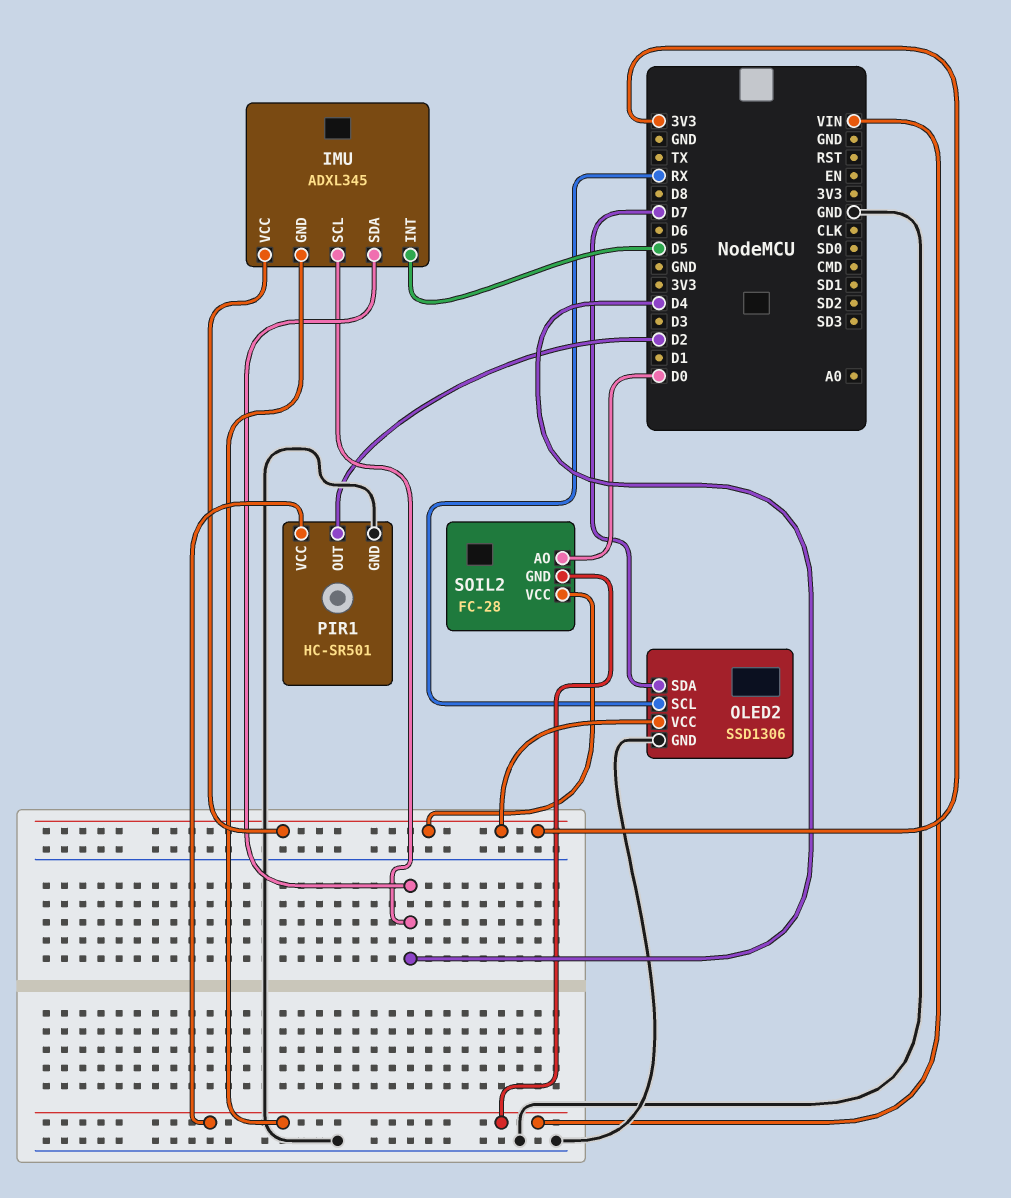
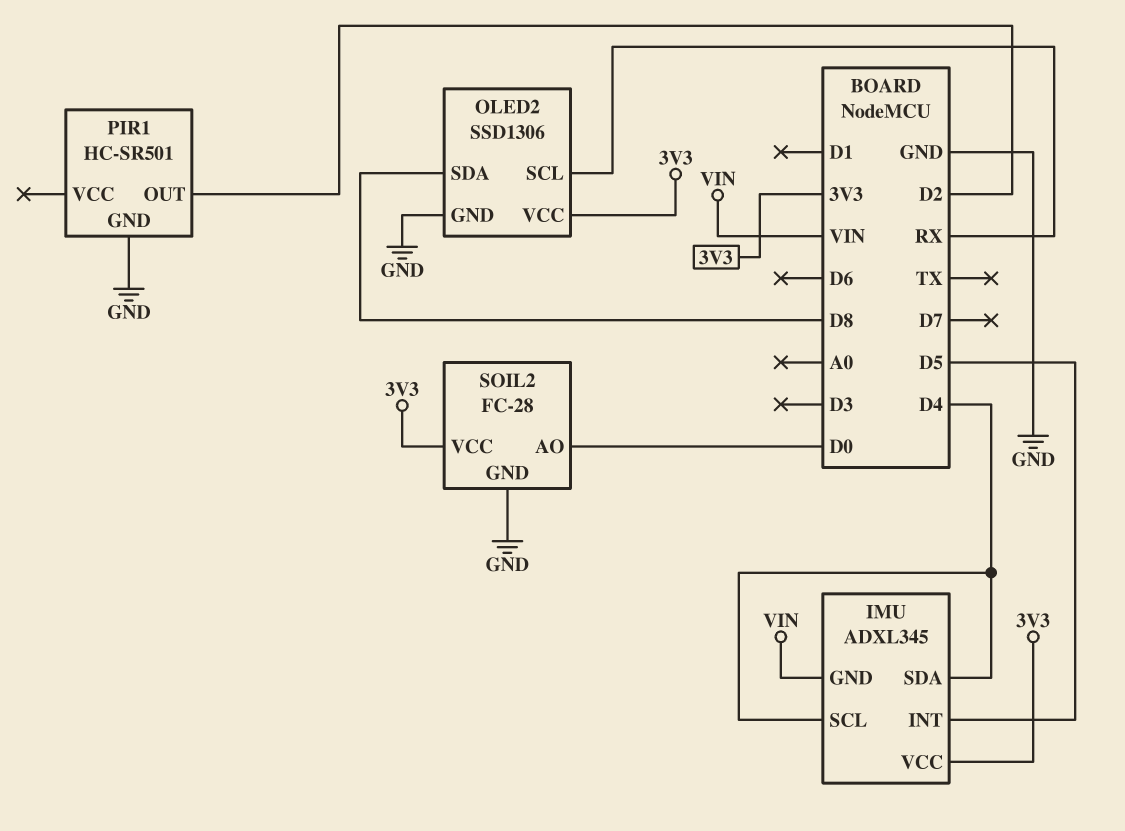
OLED2 pin SDA: D7 -> D8
PIR1 pin VCC: VIN -> none
SOIL2 pin GND: VIN -> GND

